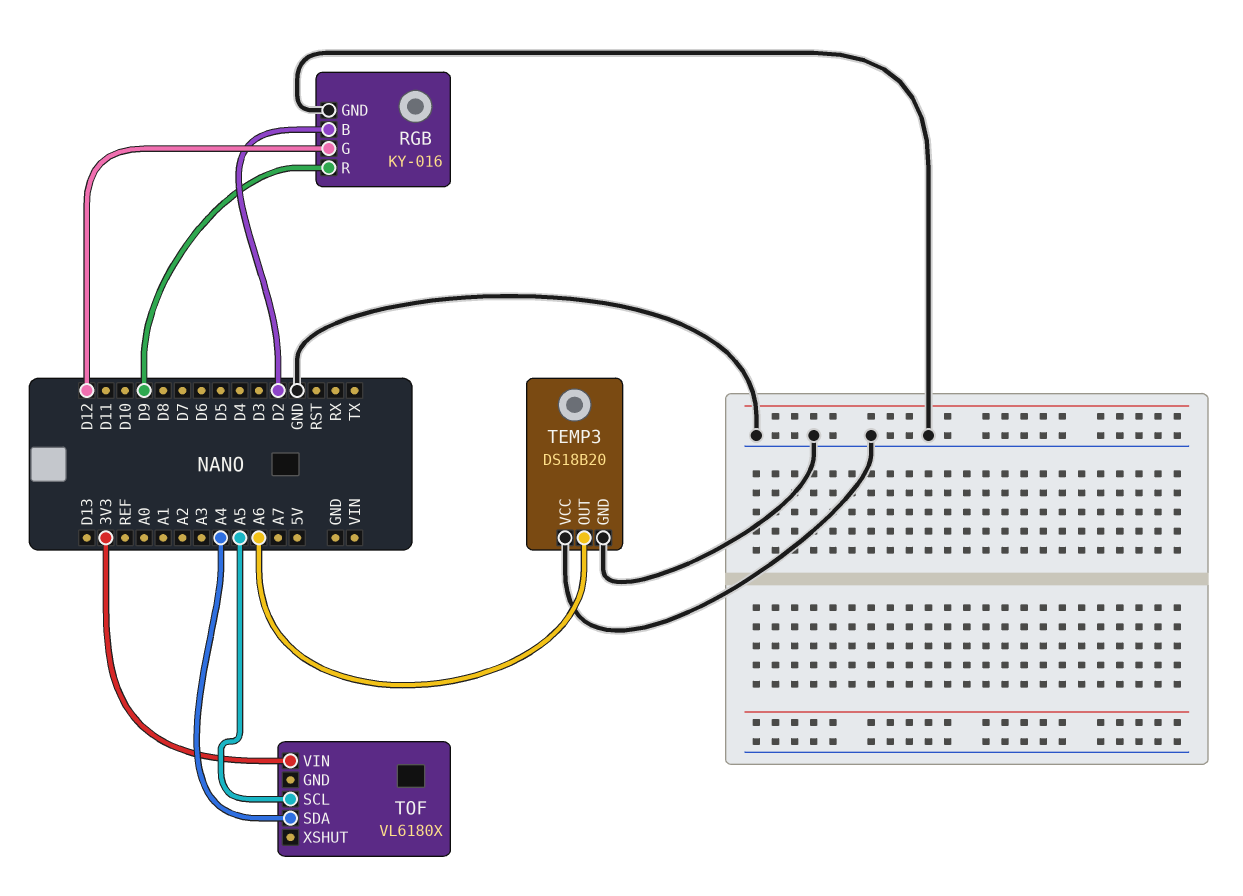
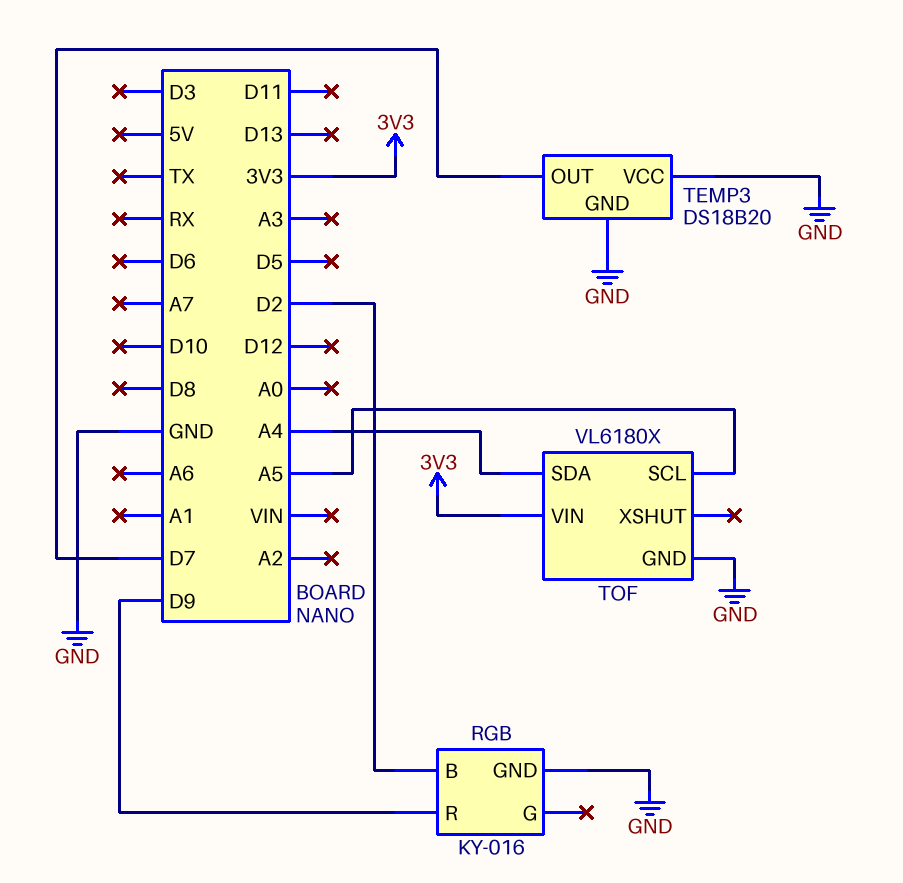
RGB pin G: D12 -> none
TEMP3 pin OUT: A6 -> D7
TOF pin GND: none -> GND

